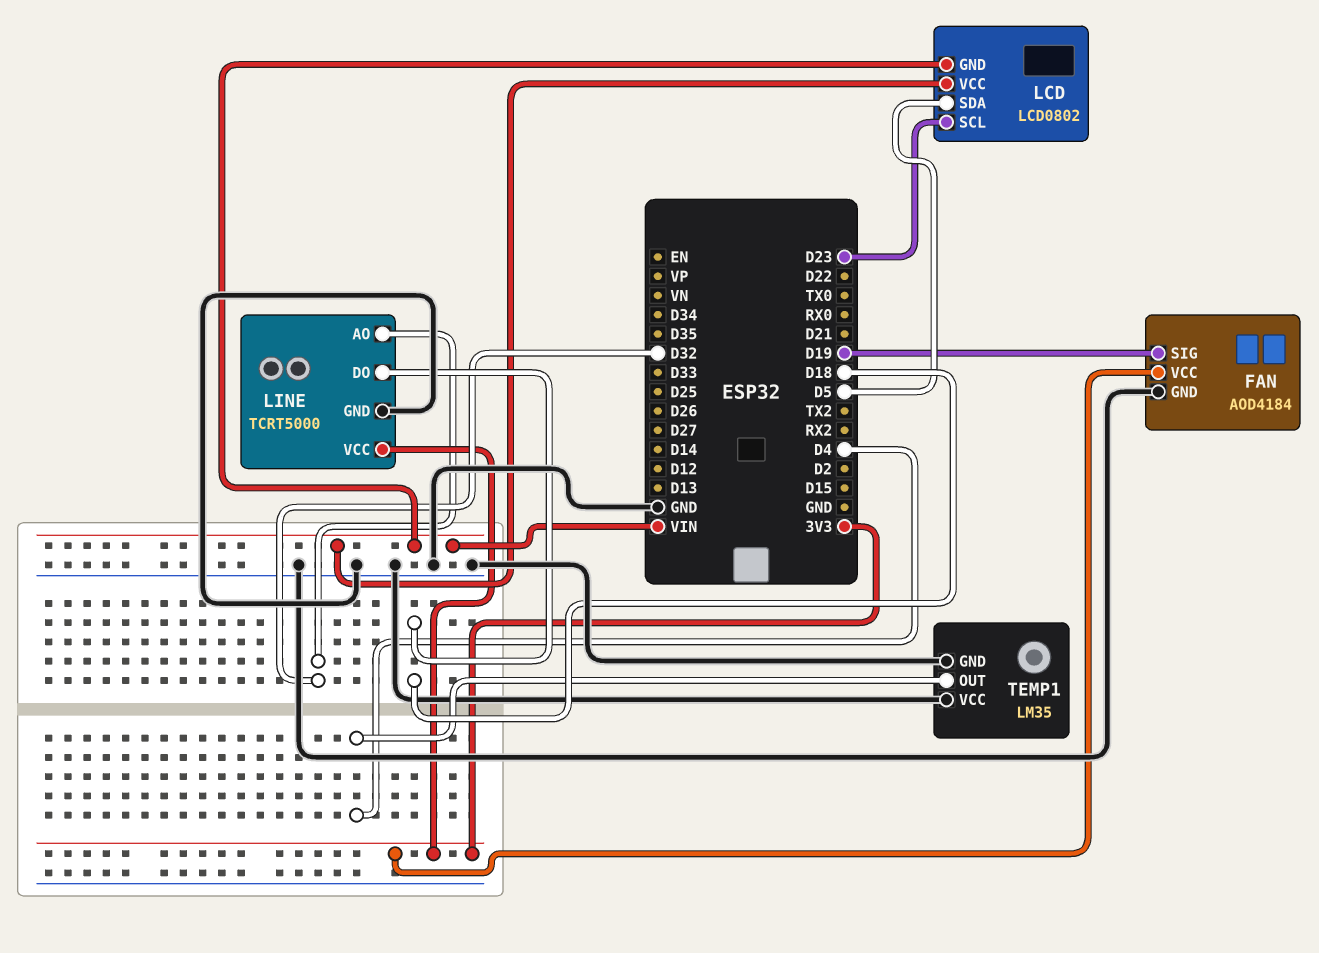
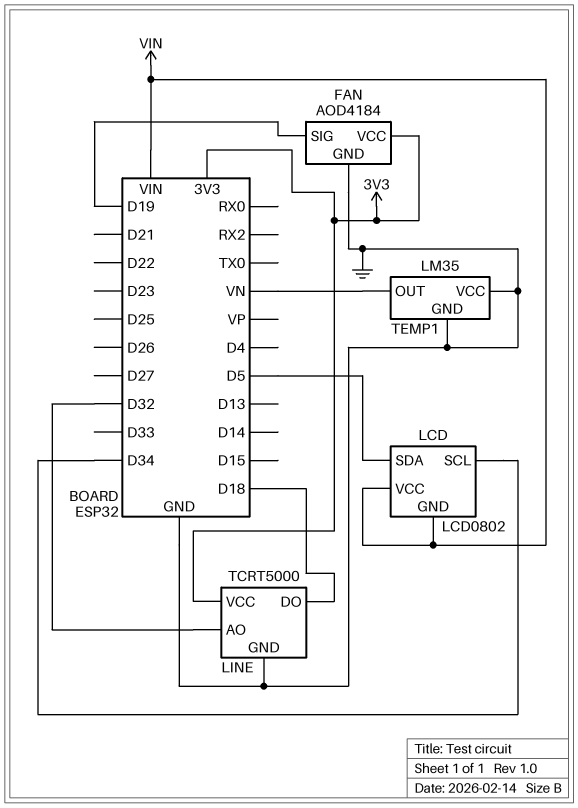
LCD pin SCL: D23 -> D34
TEMP1 pin OUT: D4 -> VN

